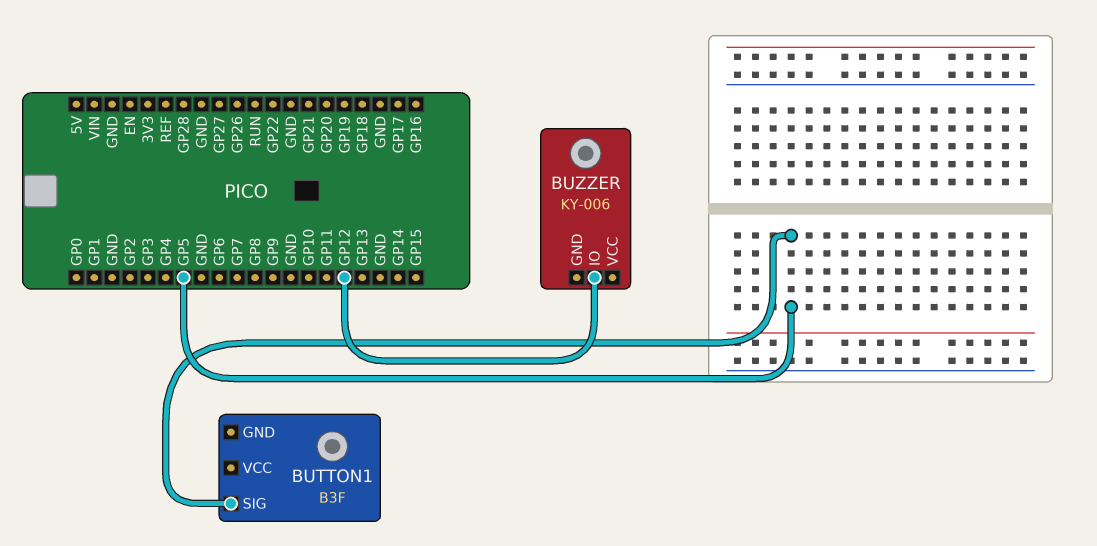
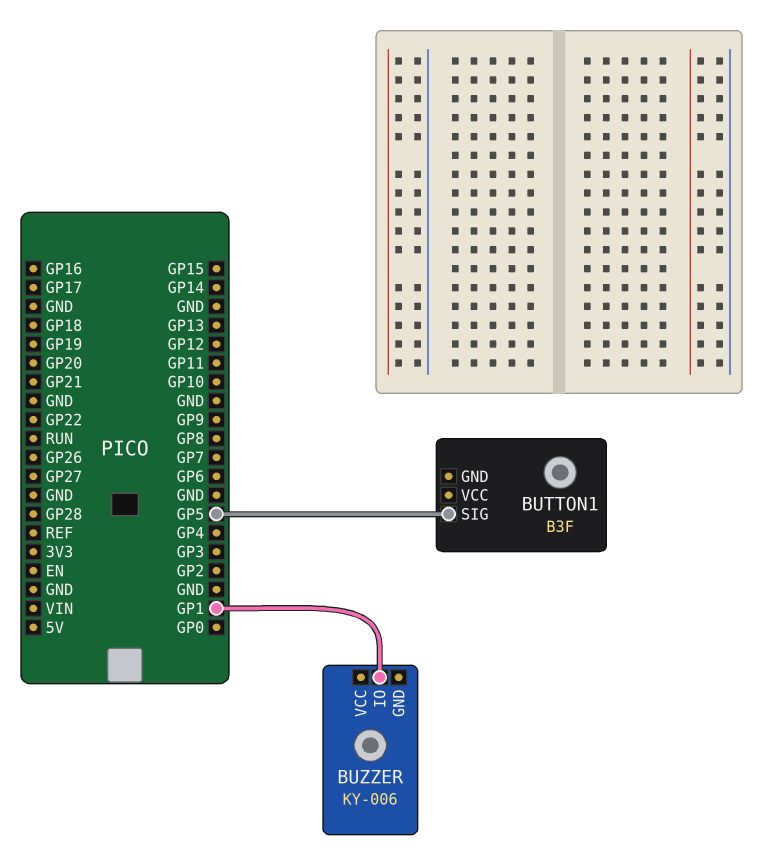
BUZZER pin IO: GP12 -> GP1

